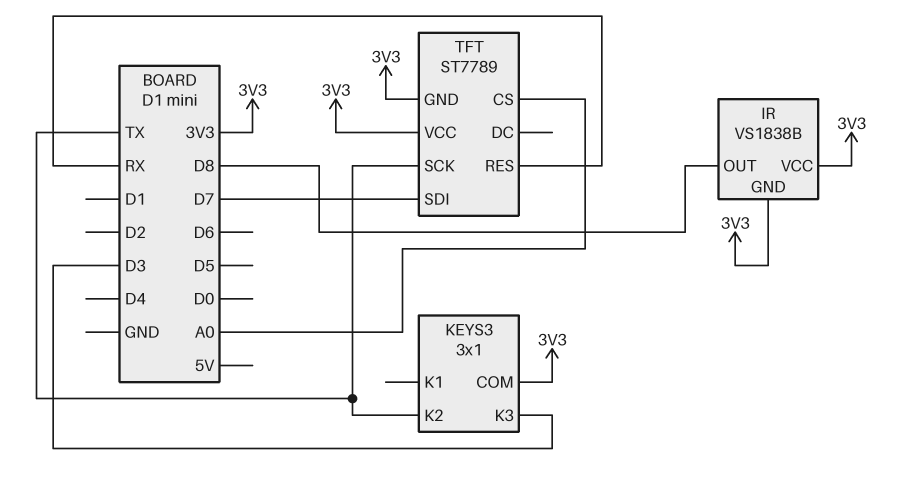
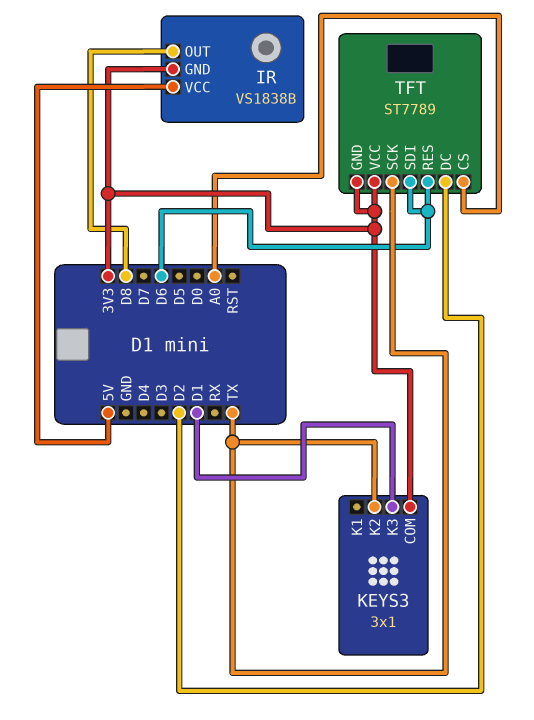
IR pin VCC: 3V3 -> 5V
KEYS3 pin K3: D3 -> D1
TFT pin DC: none -> D2
TFT pin RES: RX -> D6
TFT pin SDI: D7 -> D6

